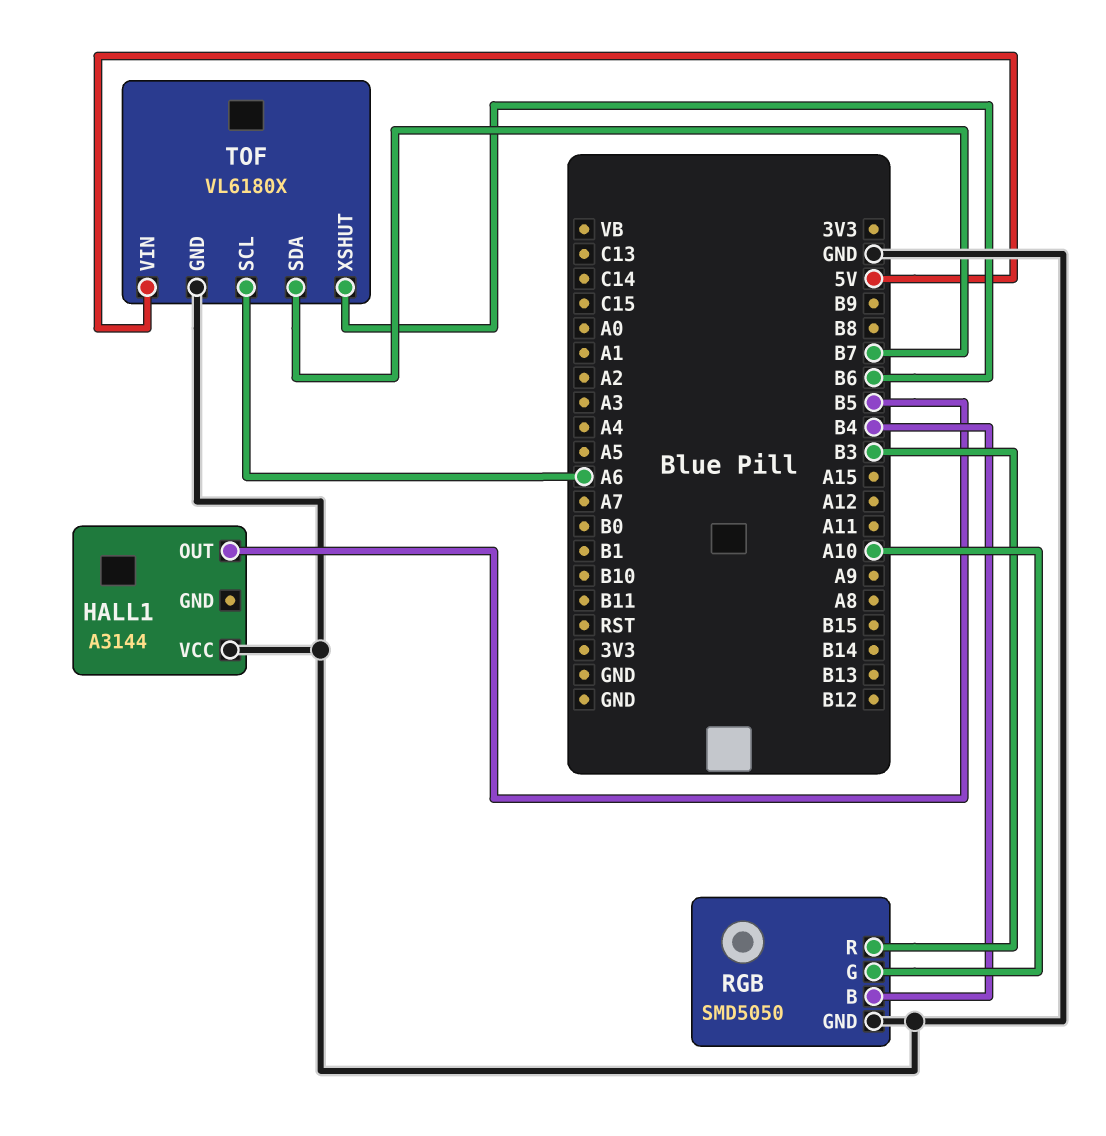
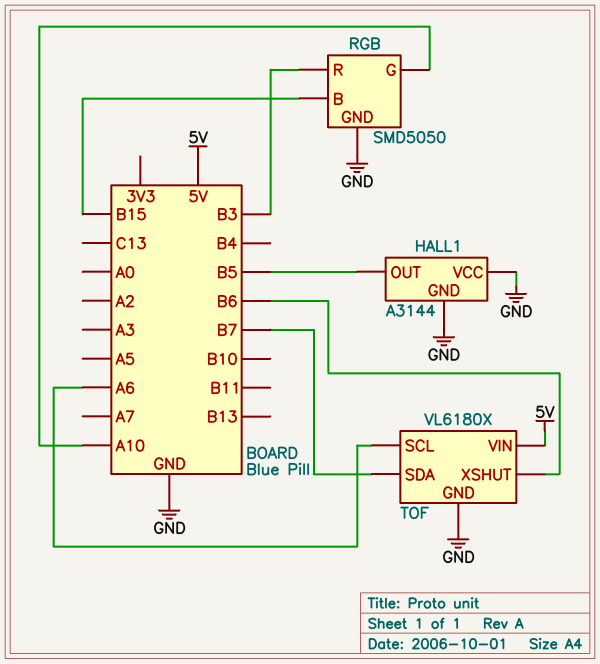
HALL1 pin GND: none -> GND
RGB pin B: B4 -> B15

